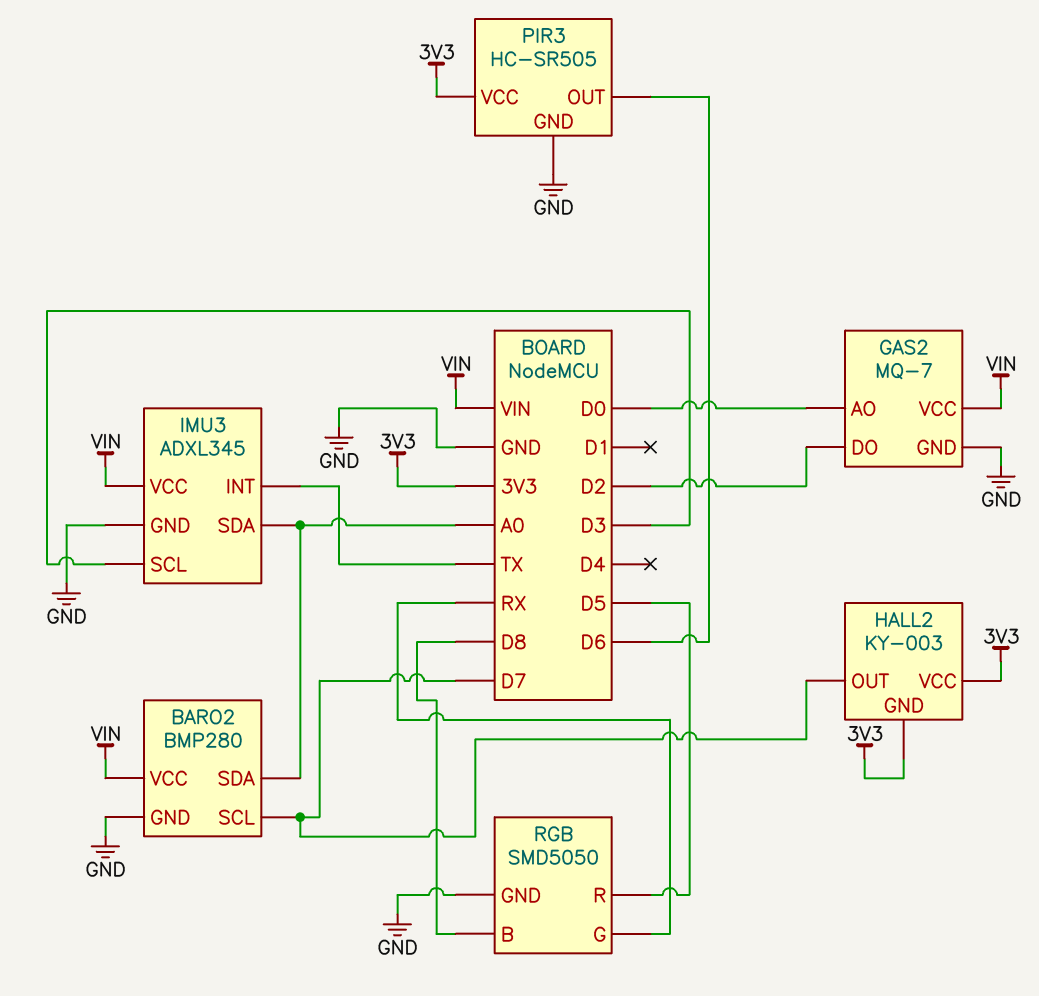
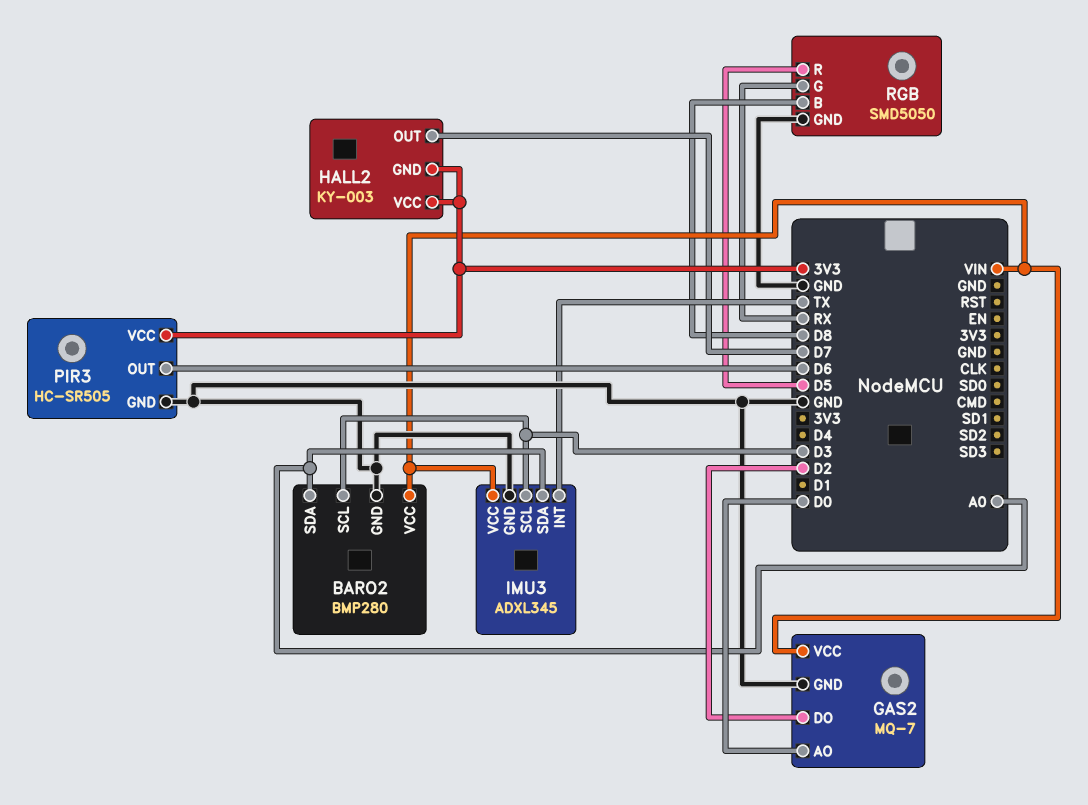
BARO2 pin SCL: D7 -> D3

